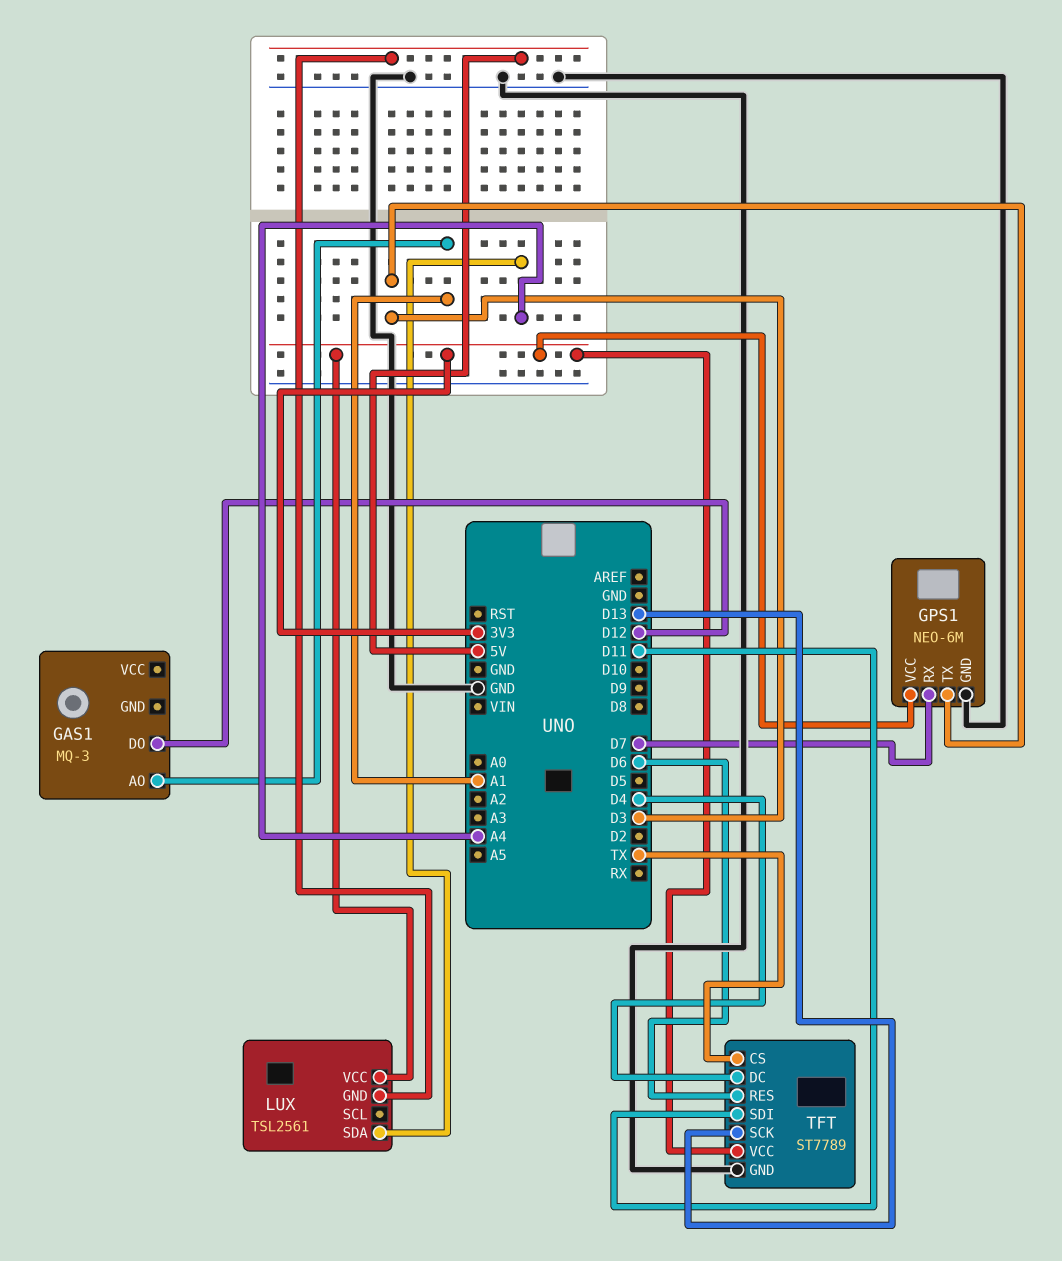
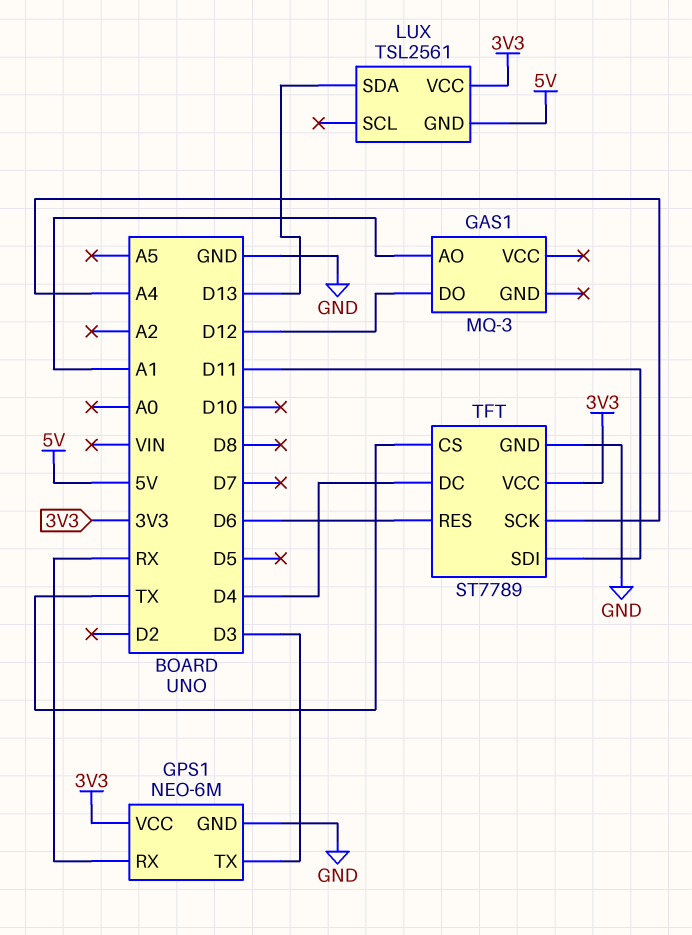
GPS1 pin RX: D7 -> RX
LUX pin SDA: A4 -> D13
TFT pin SCK: D13 -> A4

